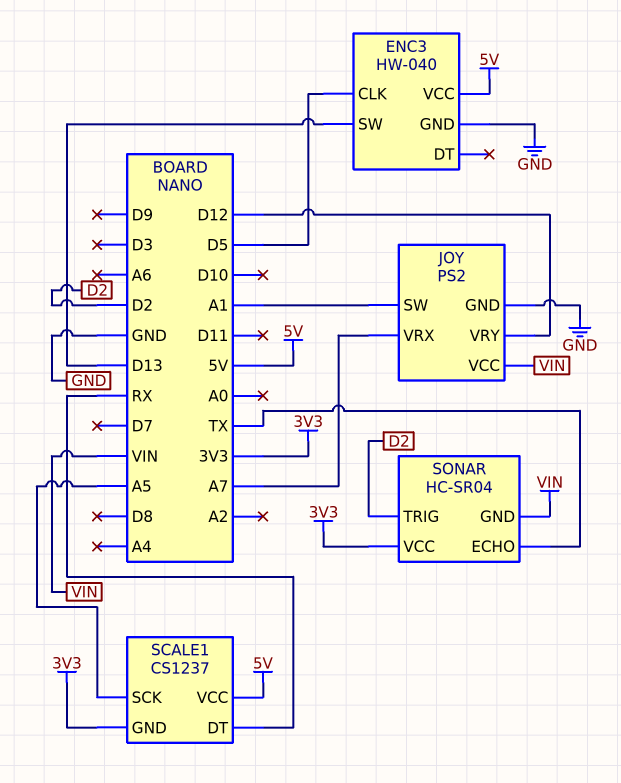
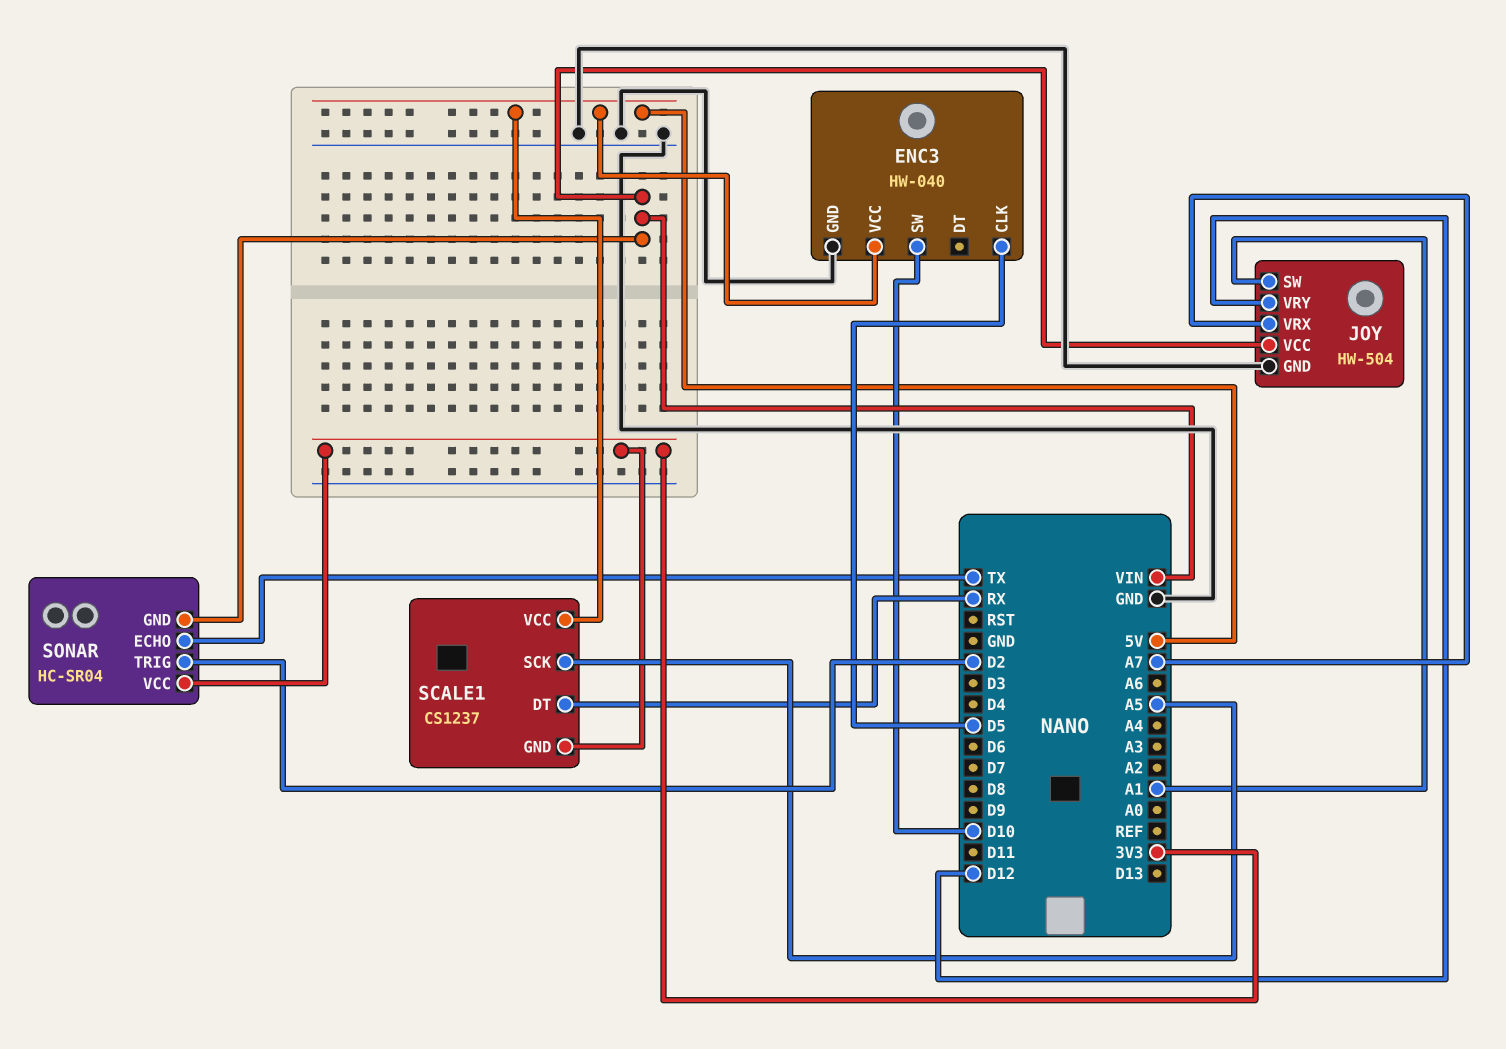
ENC3 pin SW: D13 -> D10
JOY: PS2 -> HW-504

